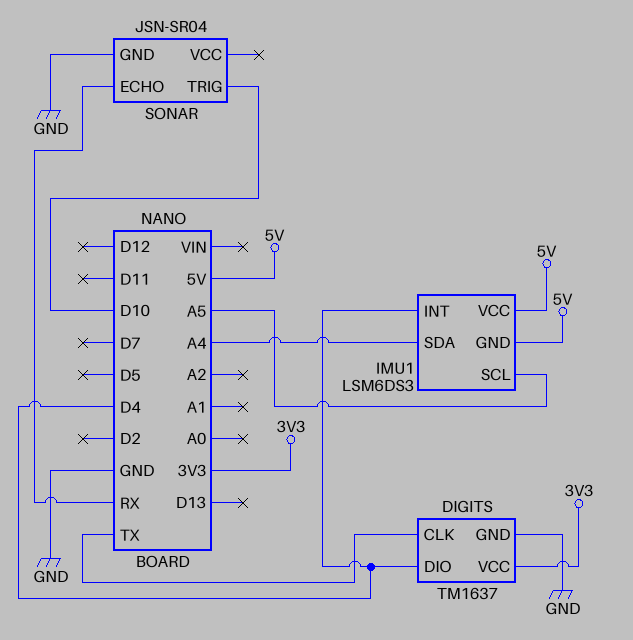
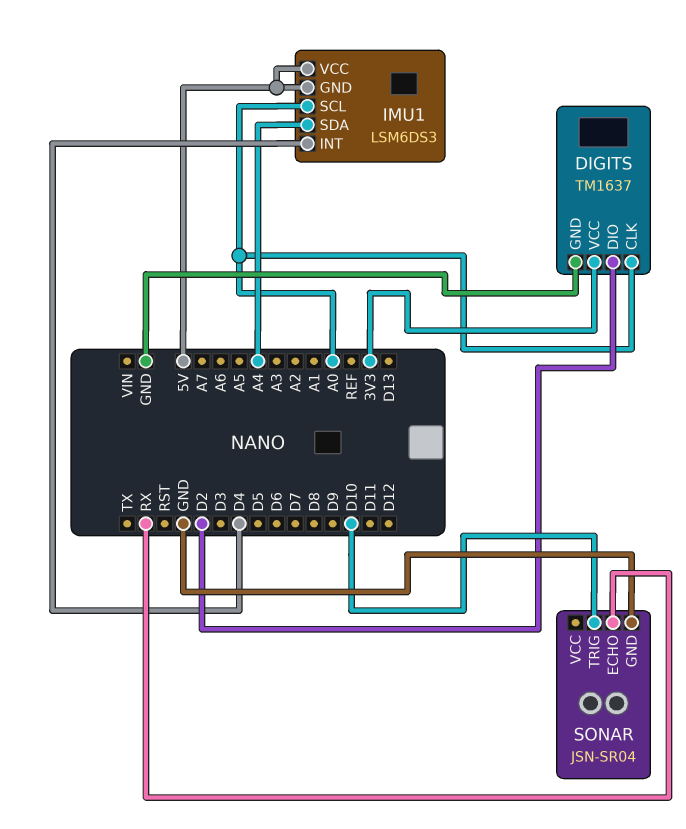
DIGITS pin CLK: TX -> A0
DIGITS pin DIO: D4 -> D2
IMU1 pin SCL: A5 -> A0

